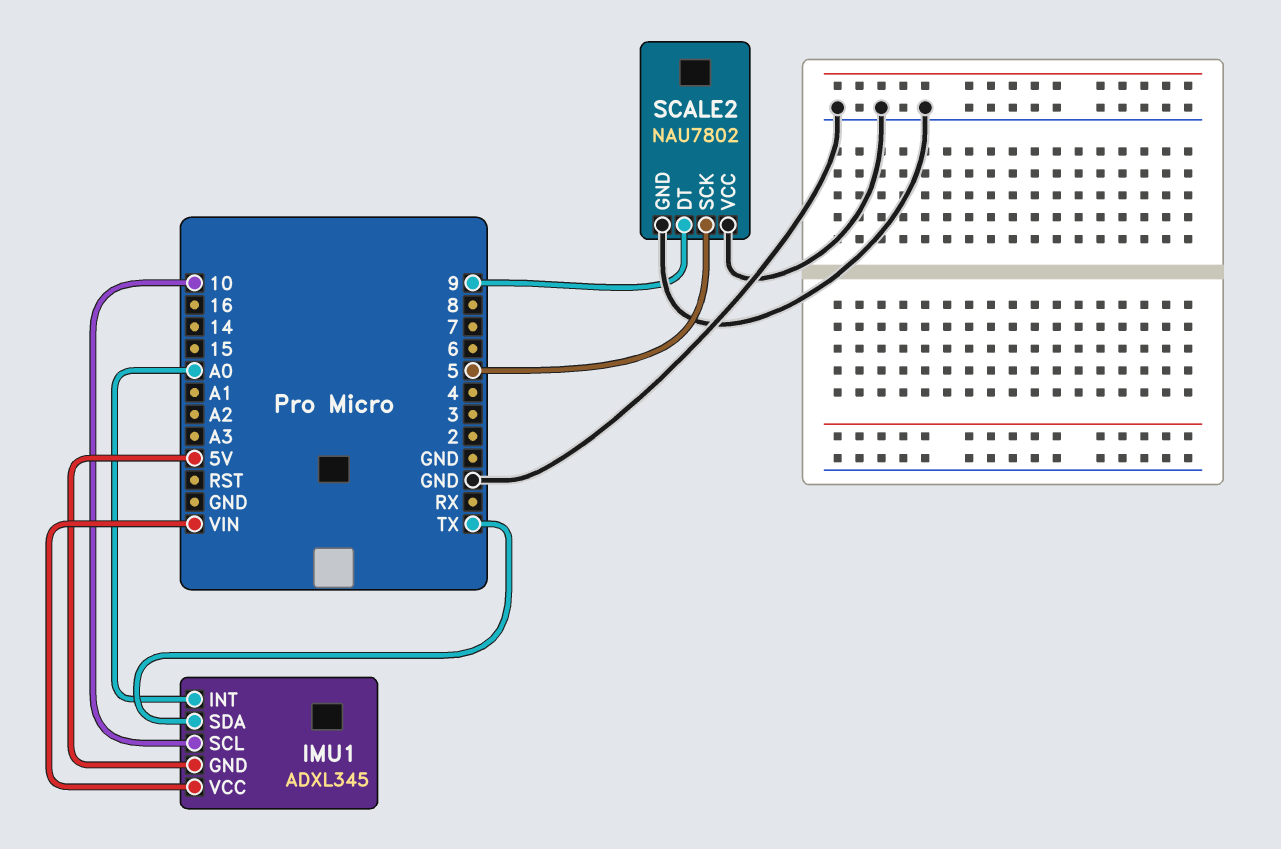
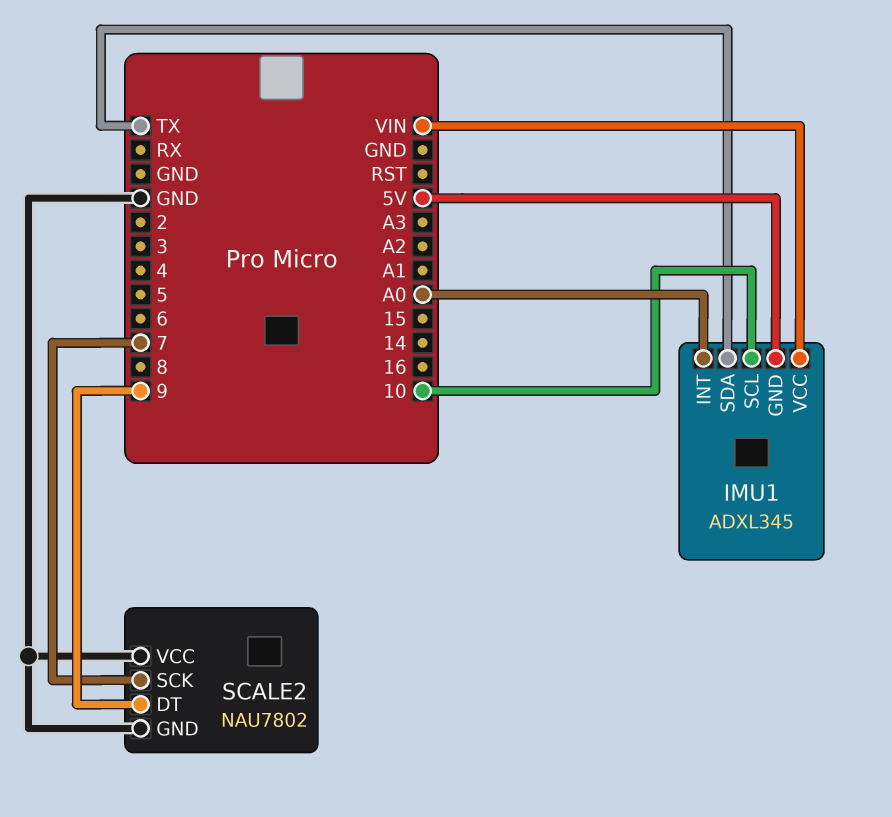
SCALE2 pin SCK: 5 -> 7

